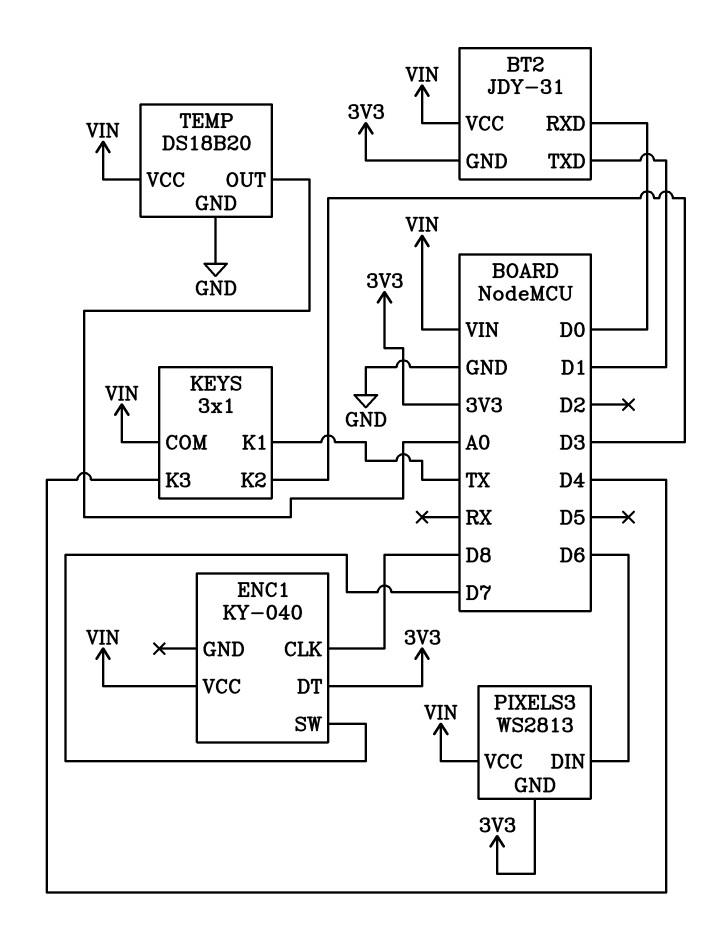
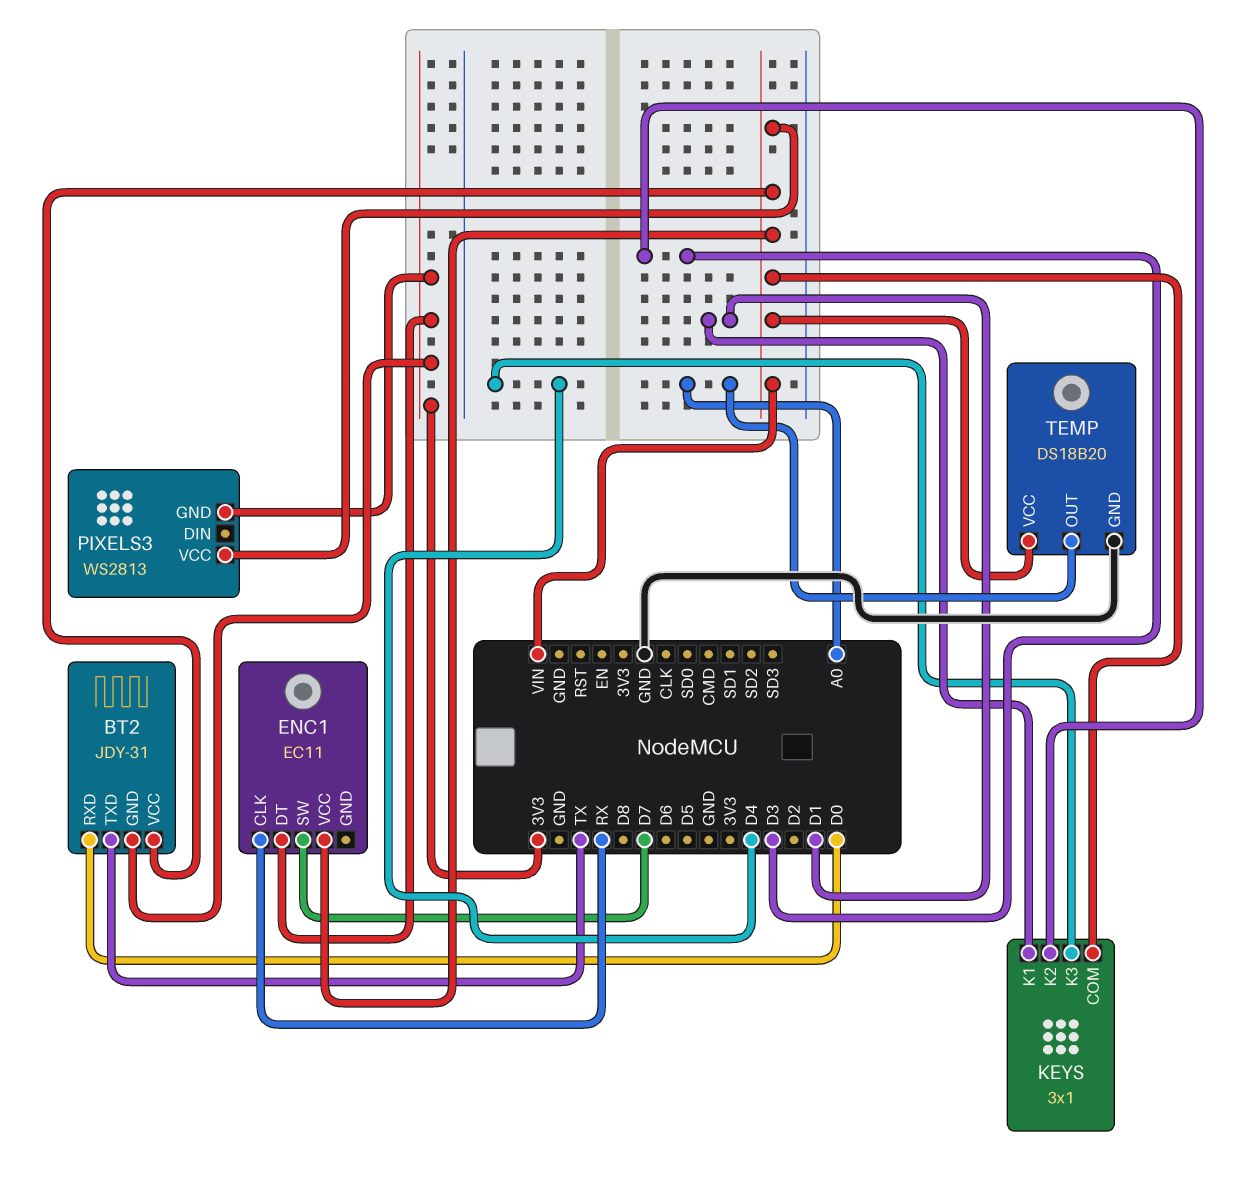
BT2 pin TXD: D1 -> TX
ENC1: KY-040 -> EC11
ENC1 pin CLK: D8 -> RX
KEYS pin K1: TX -> D1
PIXELS3 pin DIN: D6 -> none

